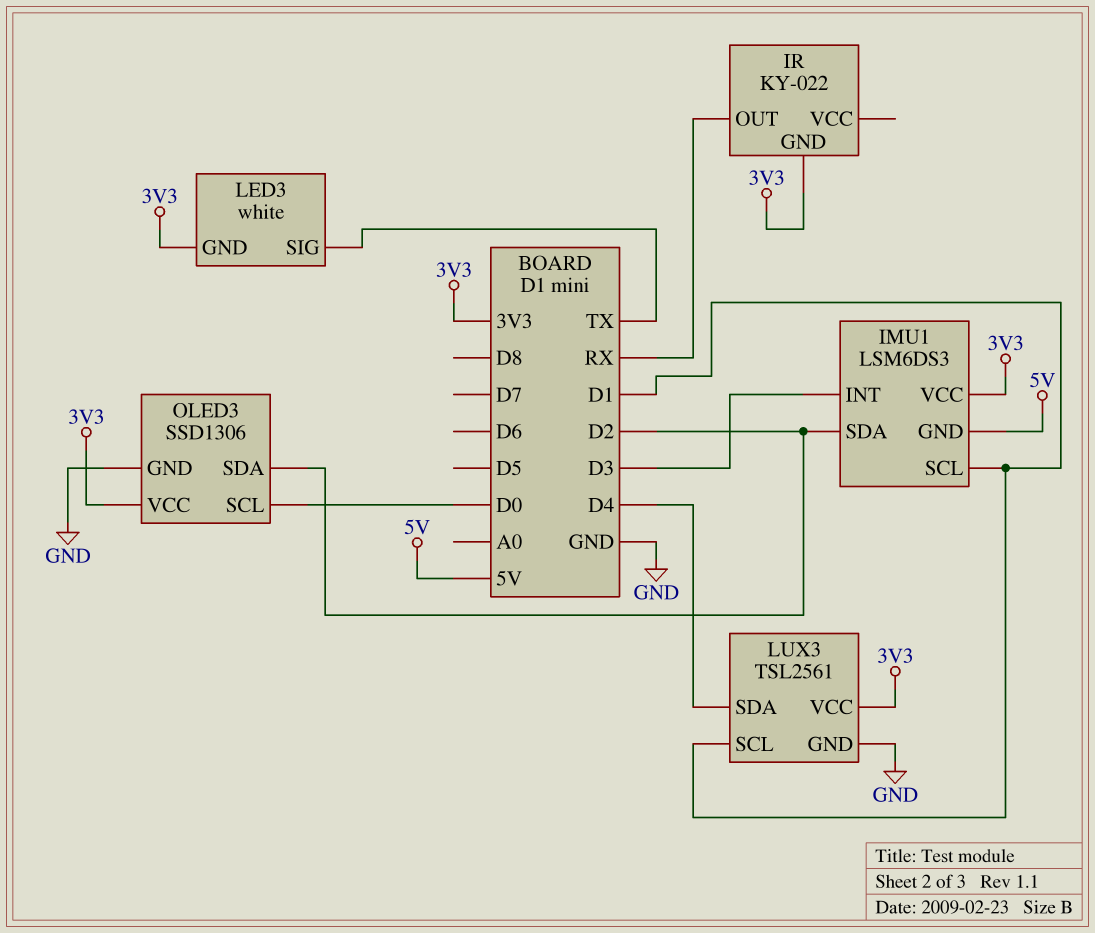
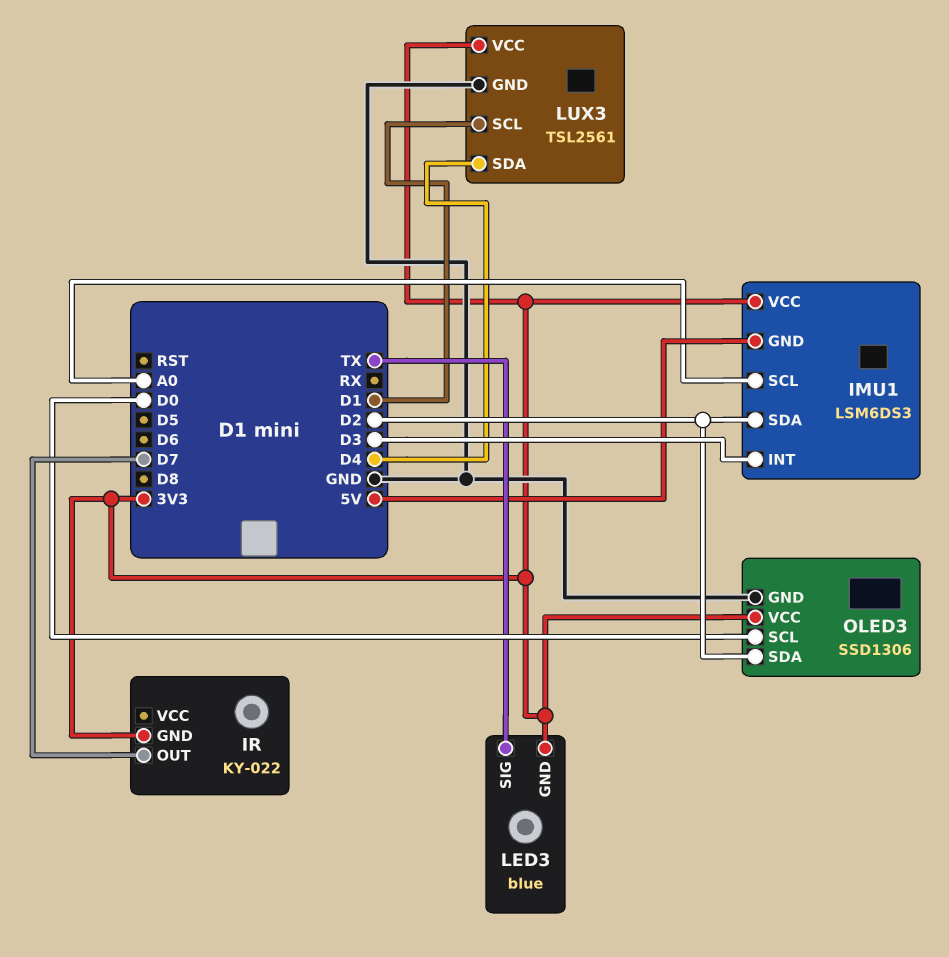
IMU1 pin SCL: D1 -> A0
IR pin OUT: RX -> D7
LED3: white -> blue

